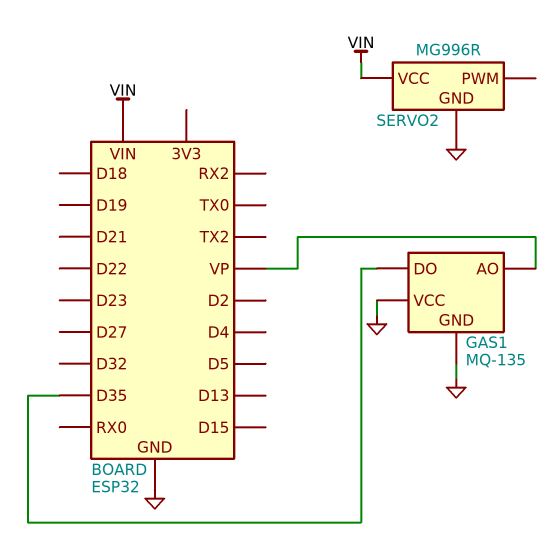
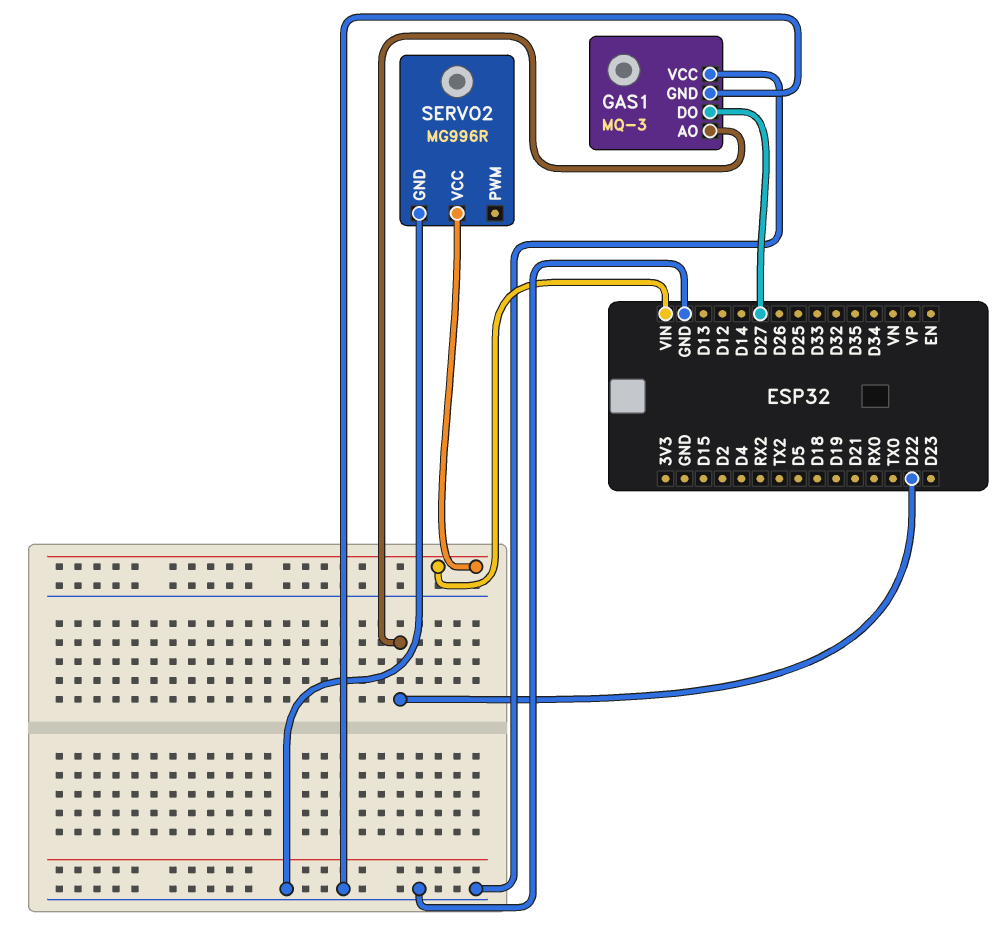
GAS1: MQ-135 -> MQ-3
GAS1 pin AO: VP -> D22
GAS1 pin DO: D35 -> D27

